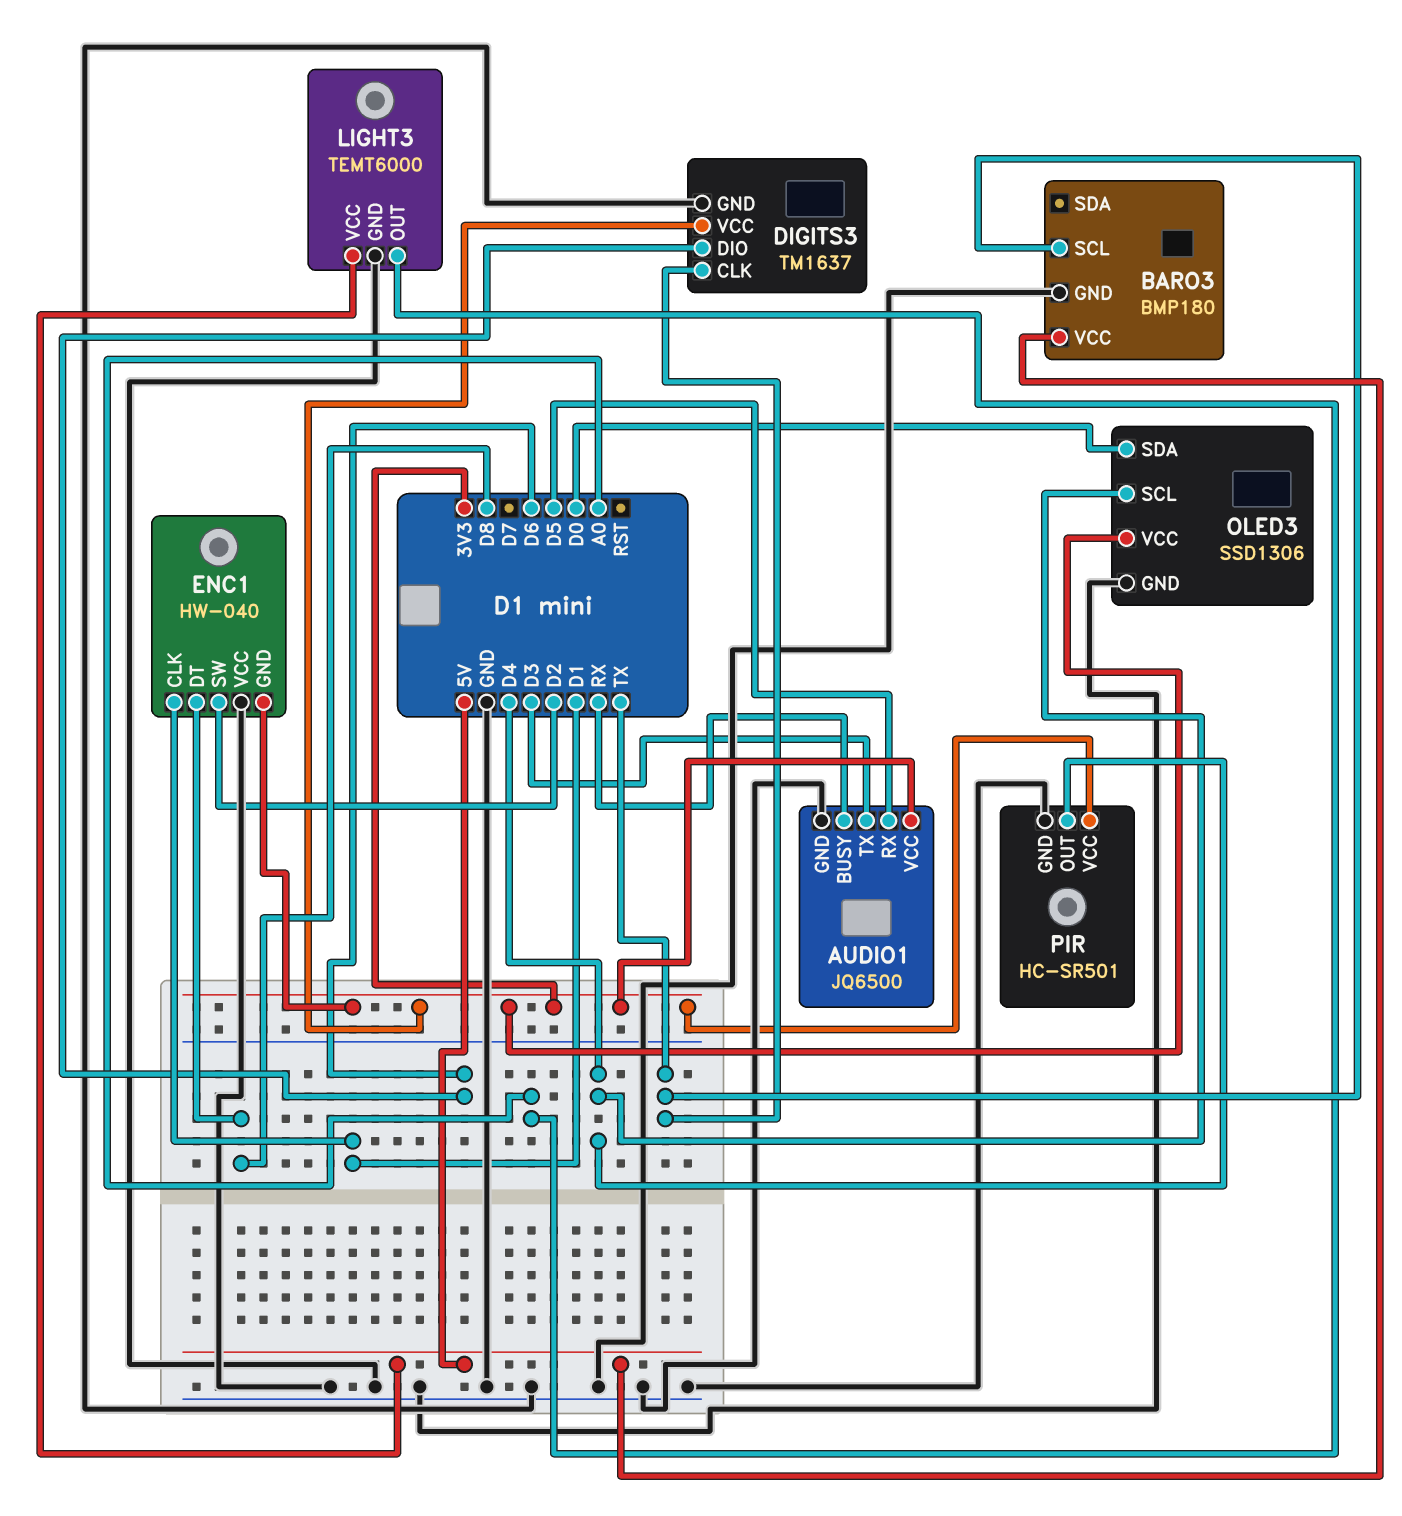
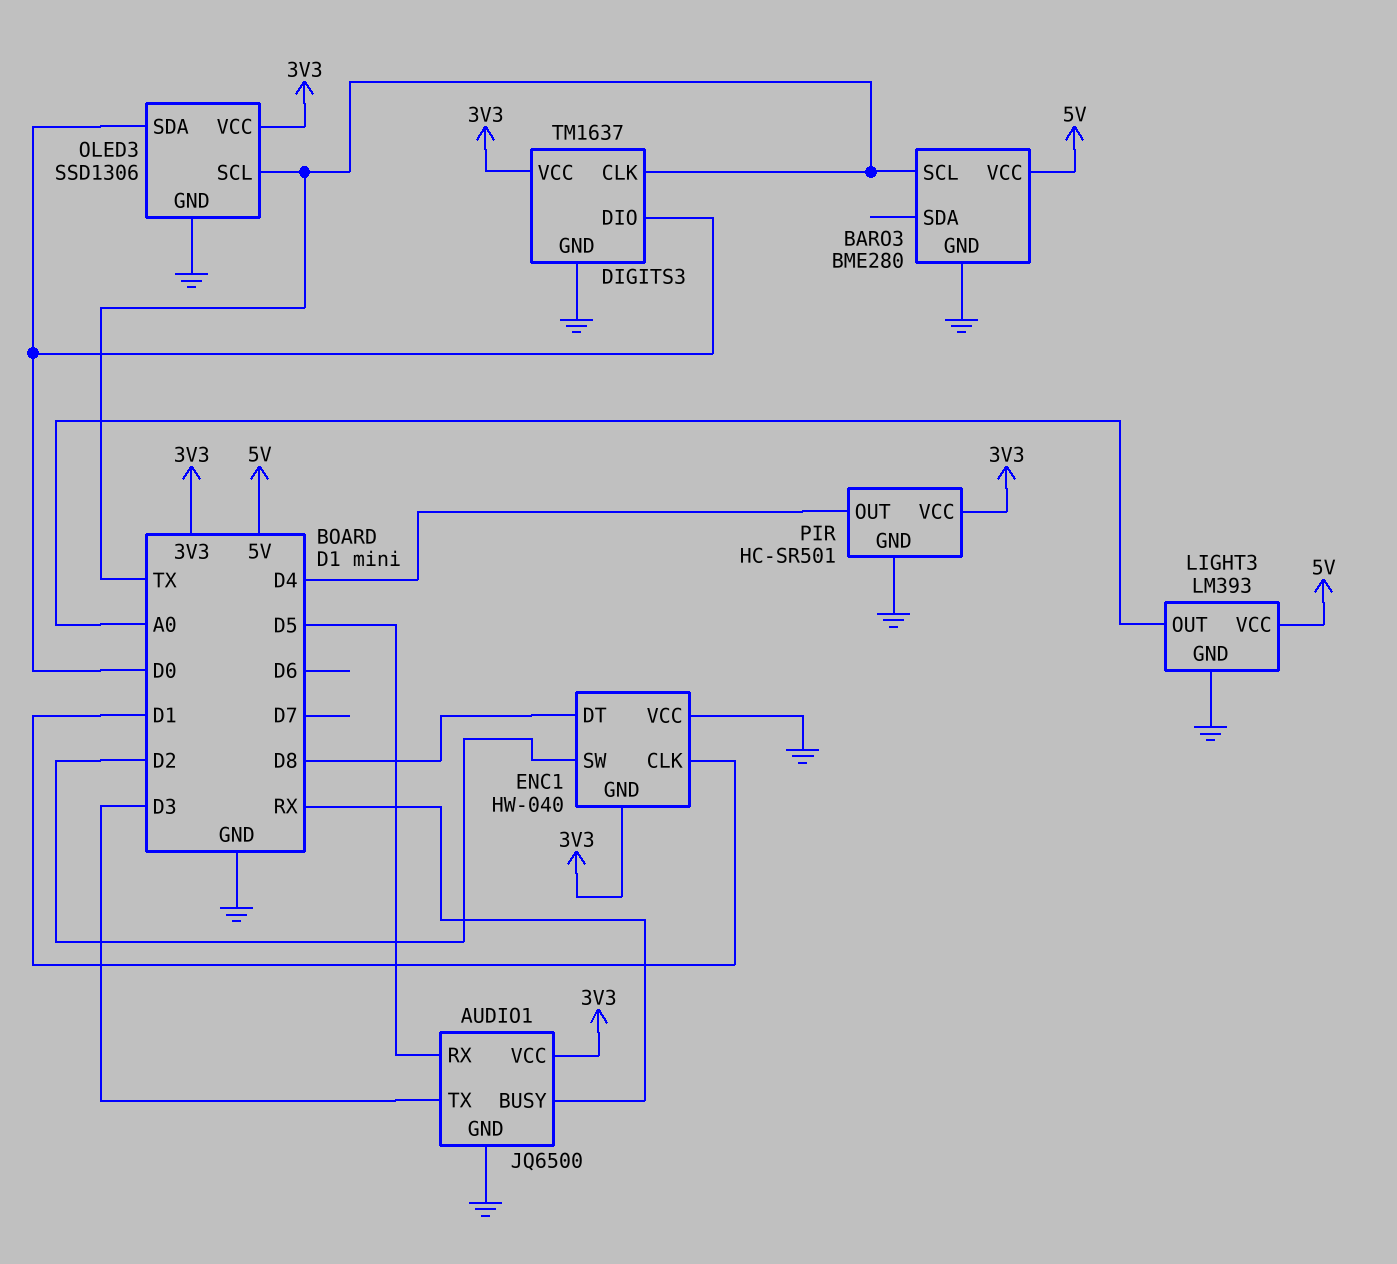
BARO3: BMP180 -> BME280
DIGITS3 pin DIO: D6 -> D0
LIGHT3: TEMT6000 -> LM393
OLED3 pin SCL: D4 -> TX

